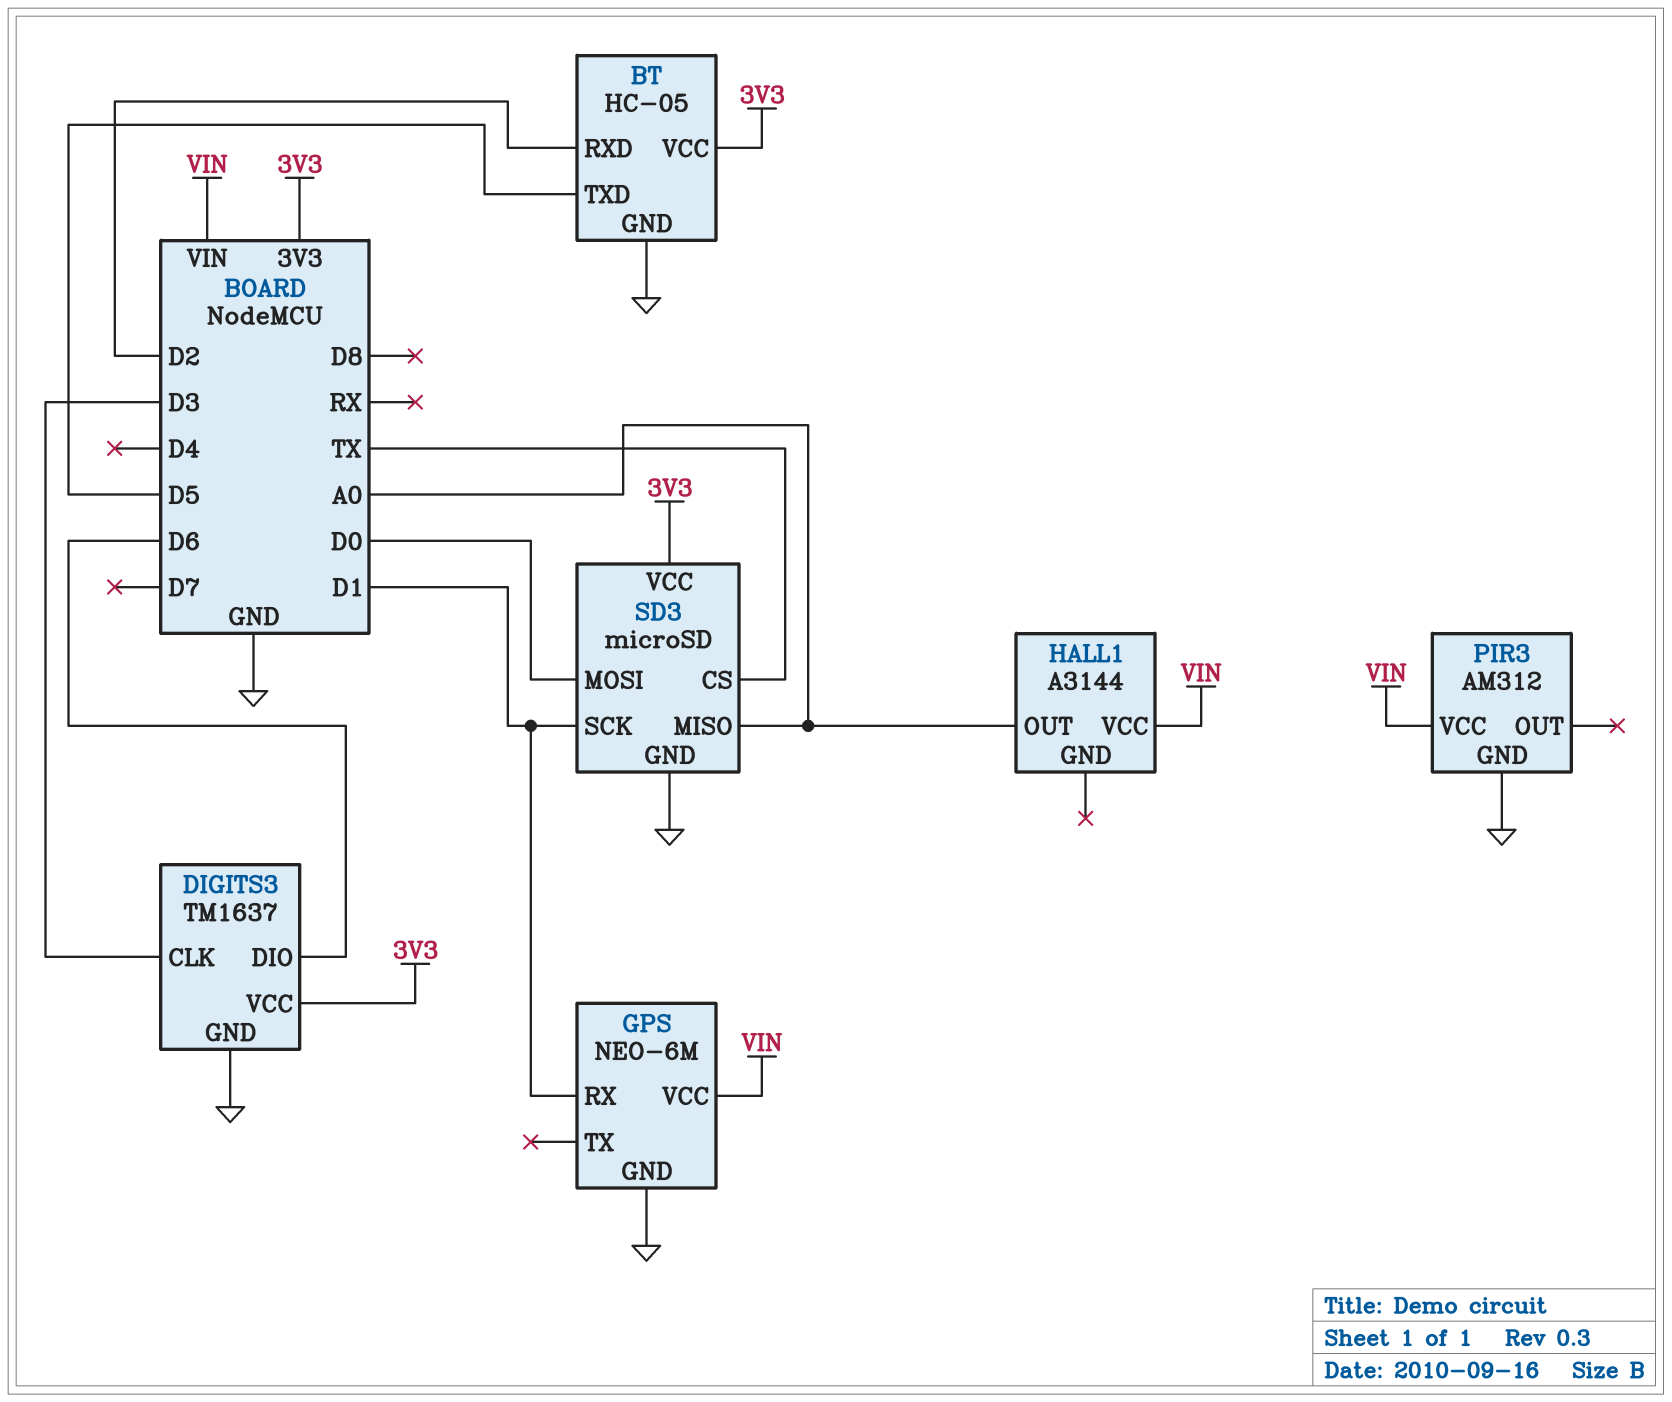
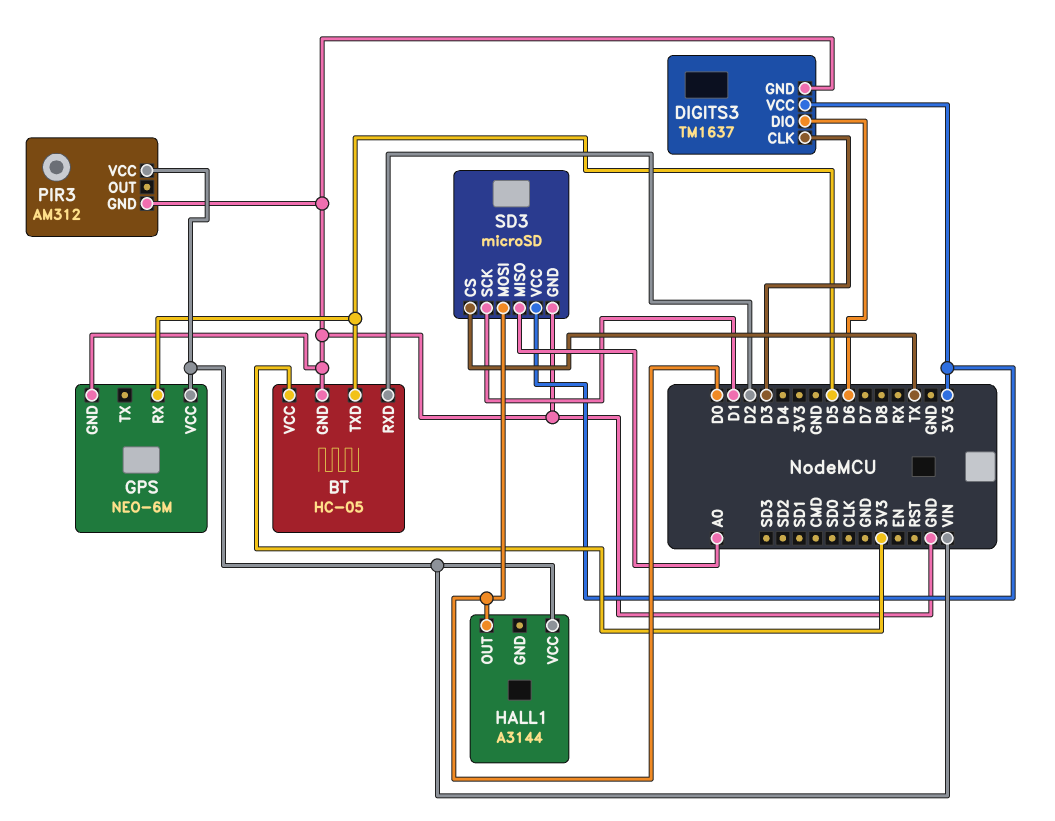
GPS pin RX: D1 -> D5
HALL1 pin OUT: A0 -> D0

